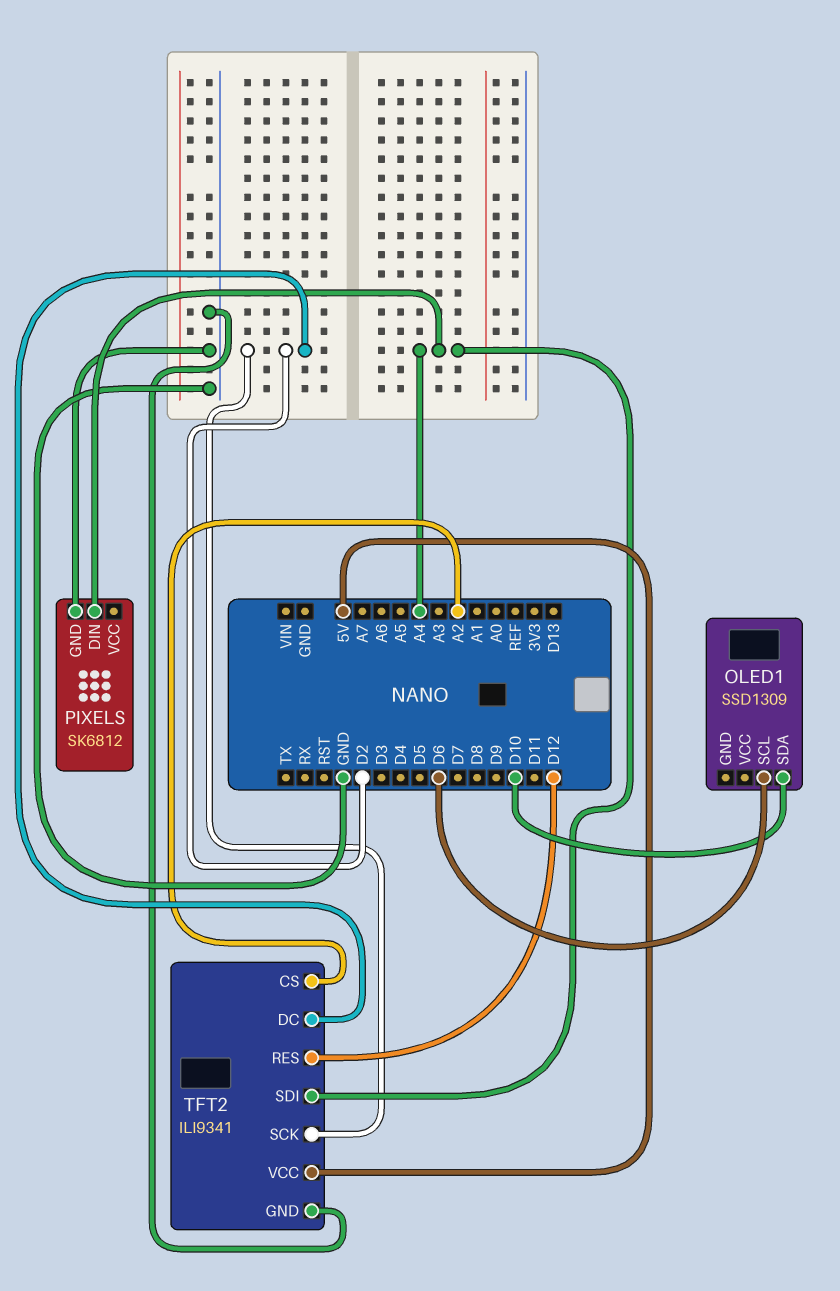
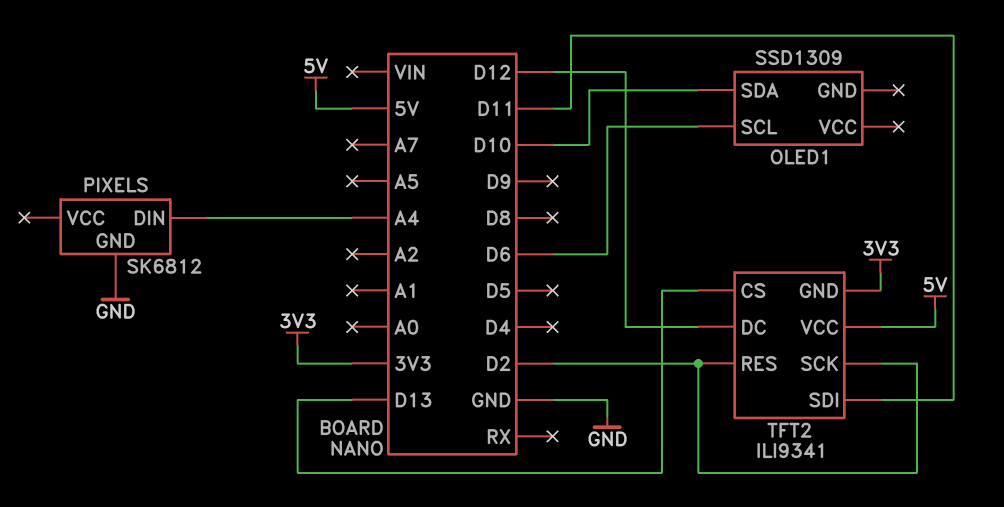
TFT2 pin CS: A2 -> D13
TFT2 pin DC: D2 -> D12
TFT2 pin GND: GND -> 3V3
TFT2 pin RES: D12 -> D2
TFT2 pin SDI: A4 -> D11

